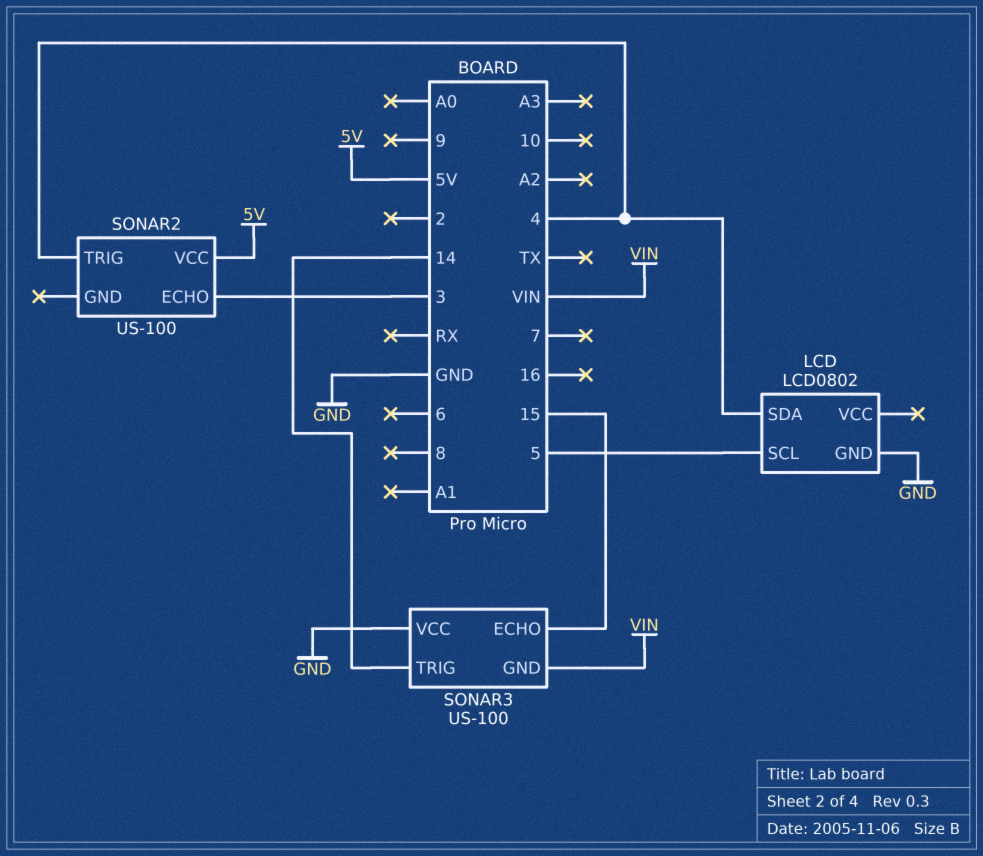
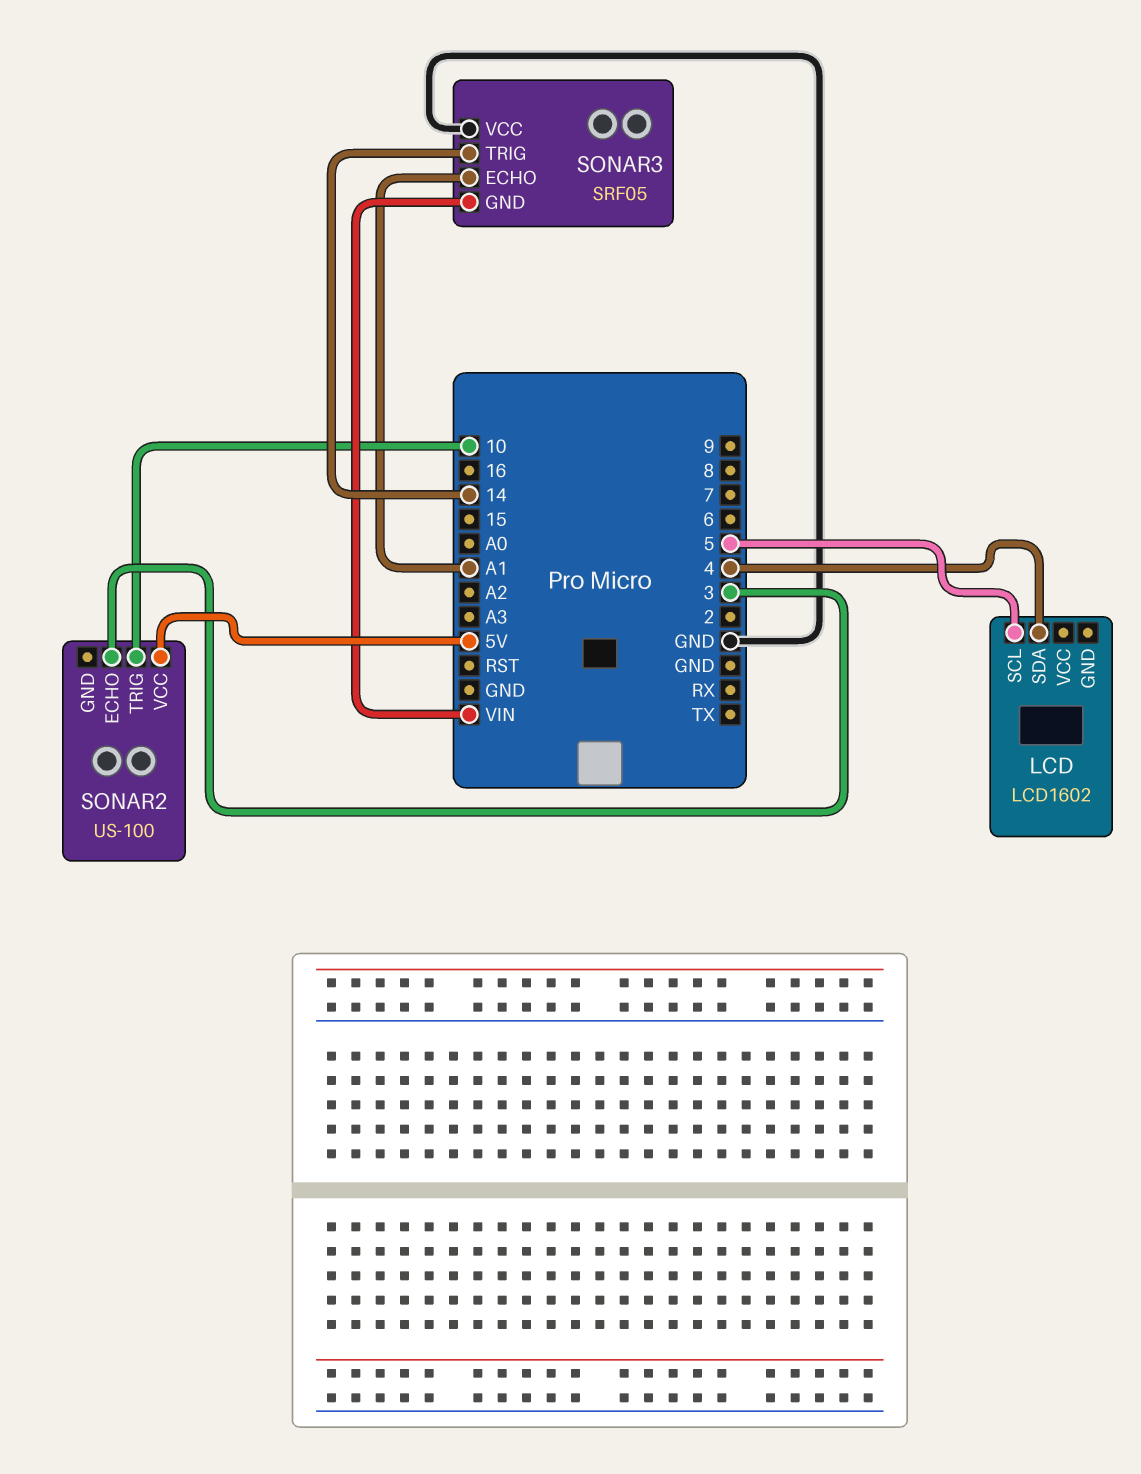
LCD: LCD0802 -> LCD1602
LCD pin GND: GND -> none
SONAR2 pin TRIG: 4 -> 10
SONAR3: US-100 -> SRF05
SONAR3 pin ECHO: 15 -> A1

